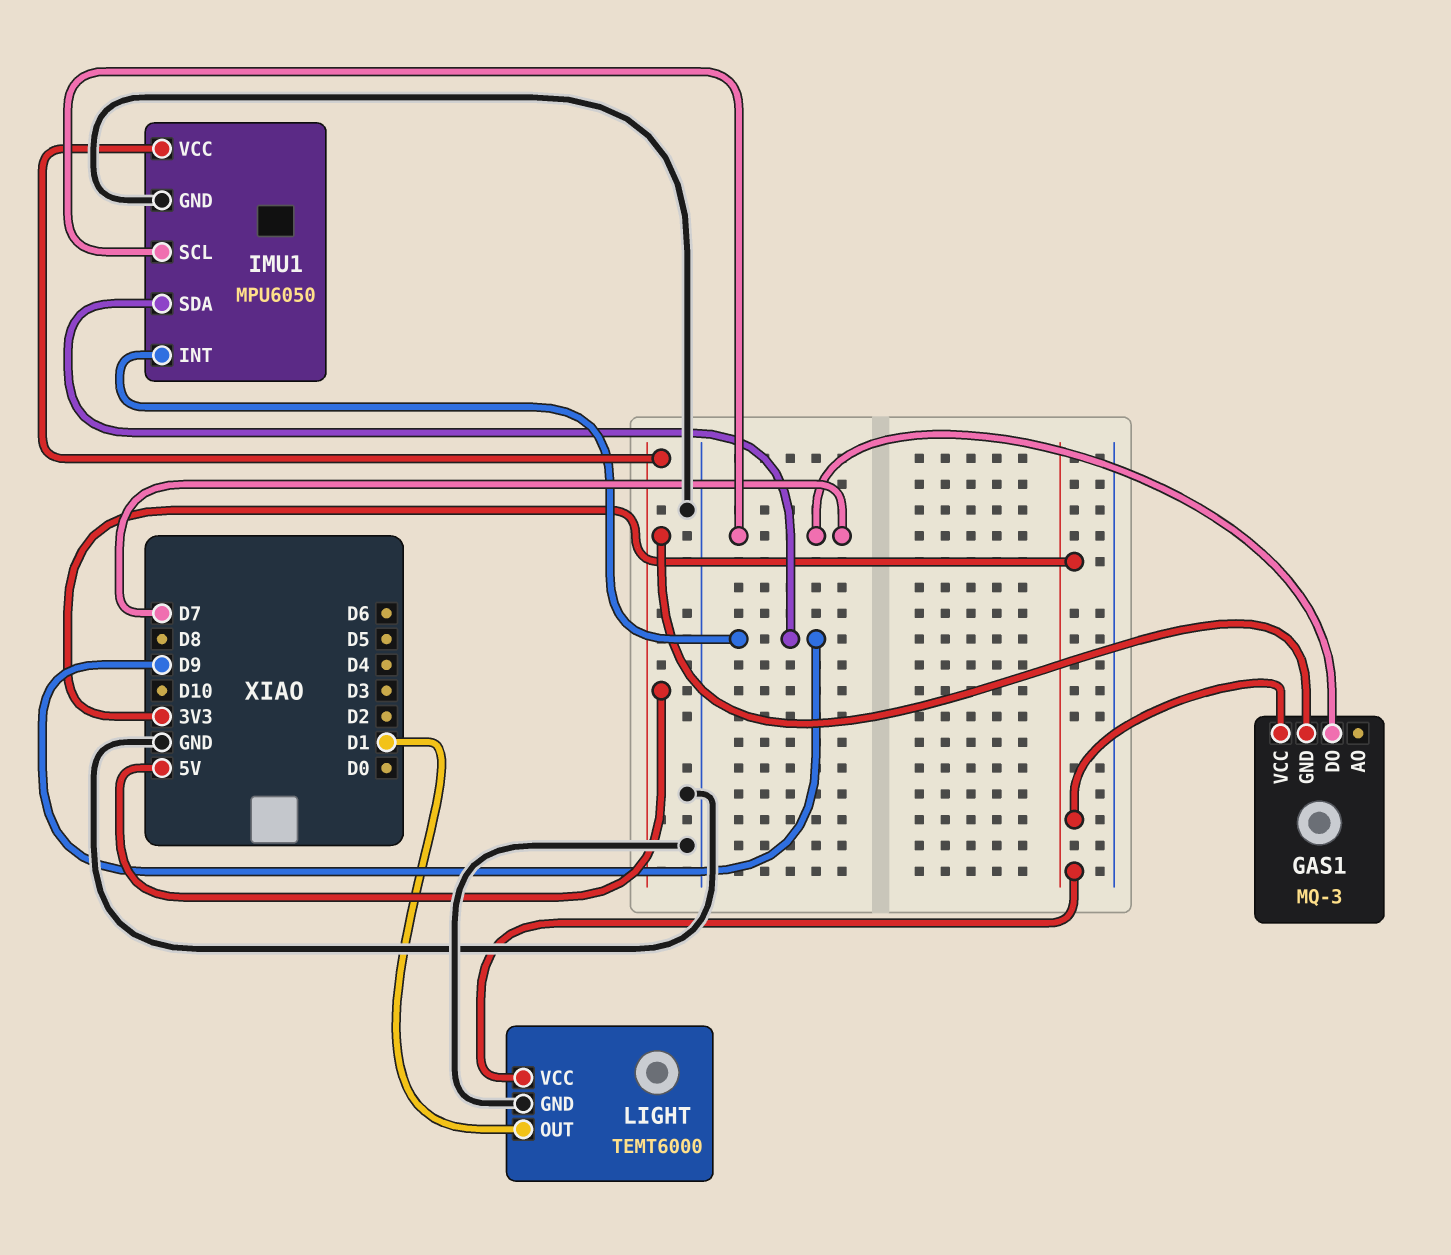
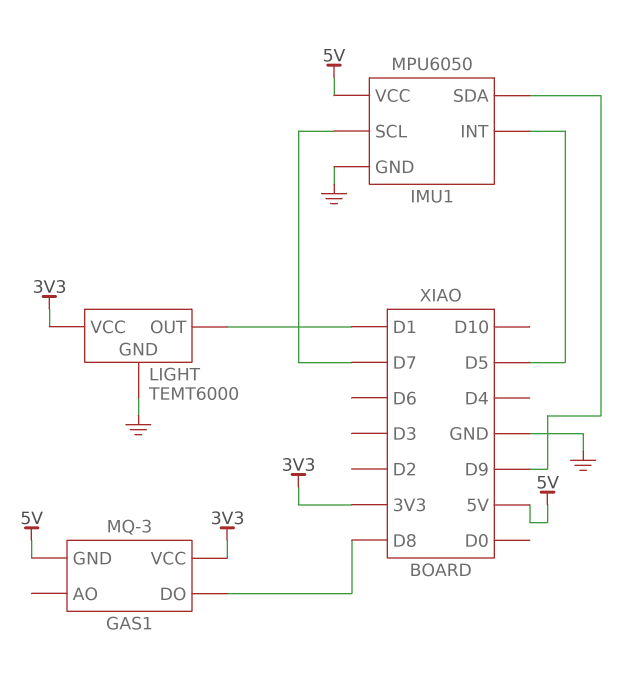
GAS1 pin DO: D7 -> D8
IMU1 pin INT: D9 -> D5

